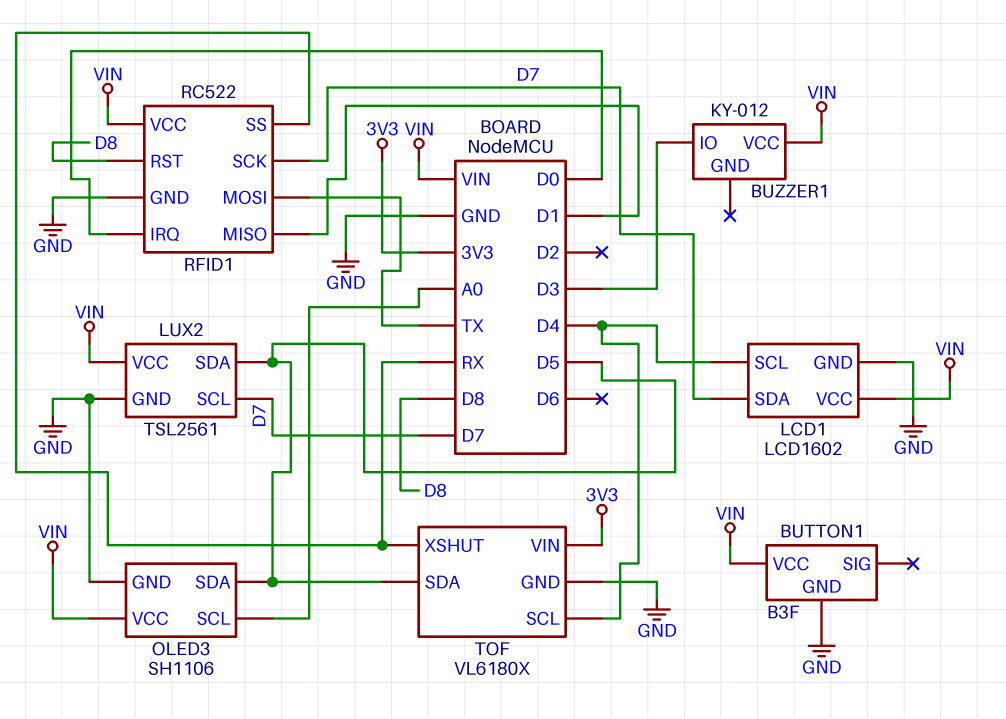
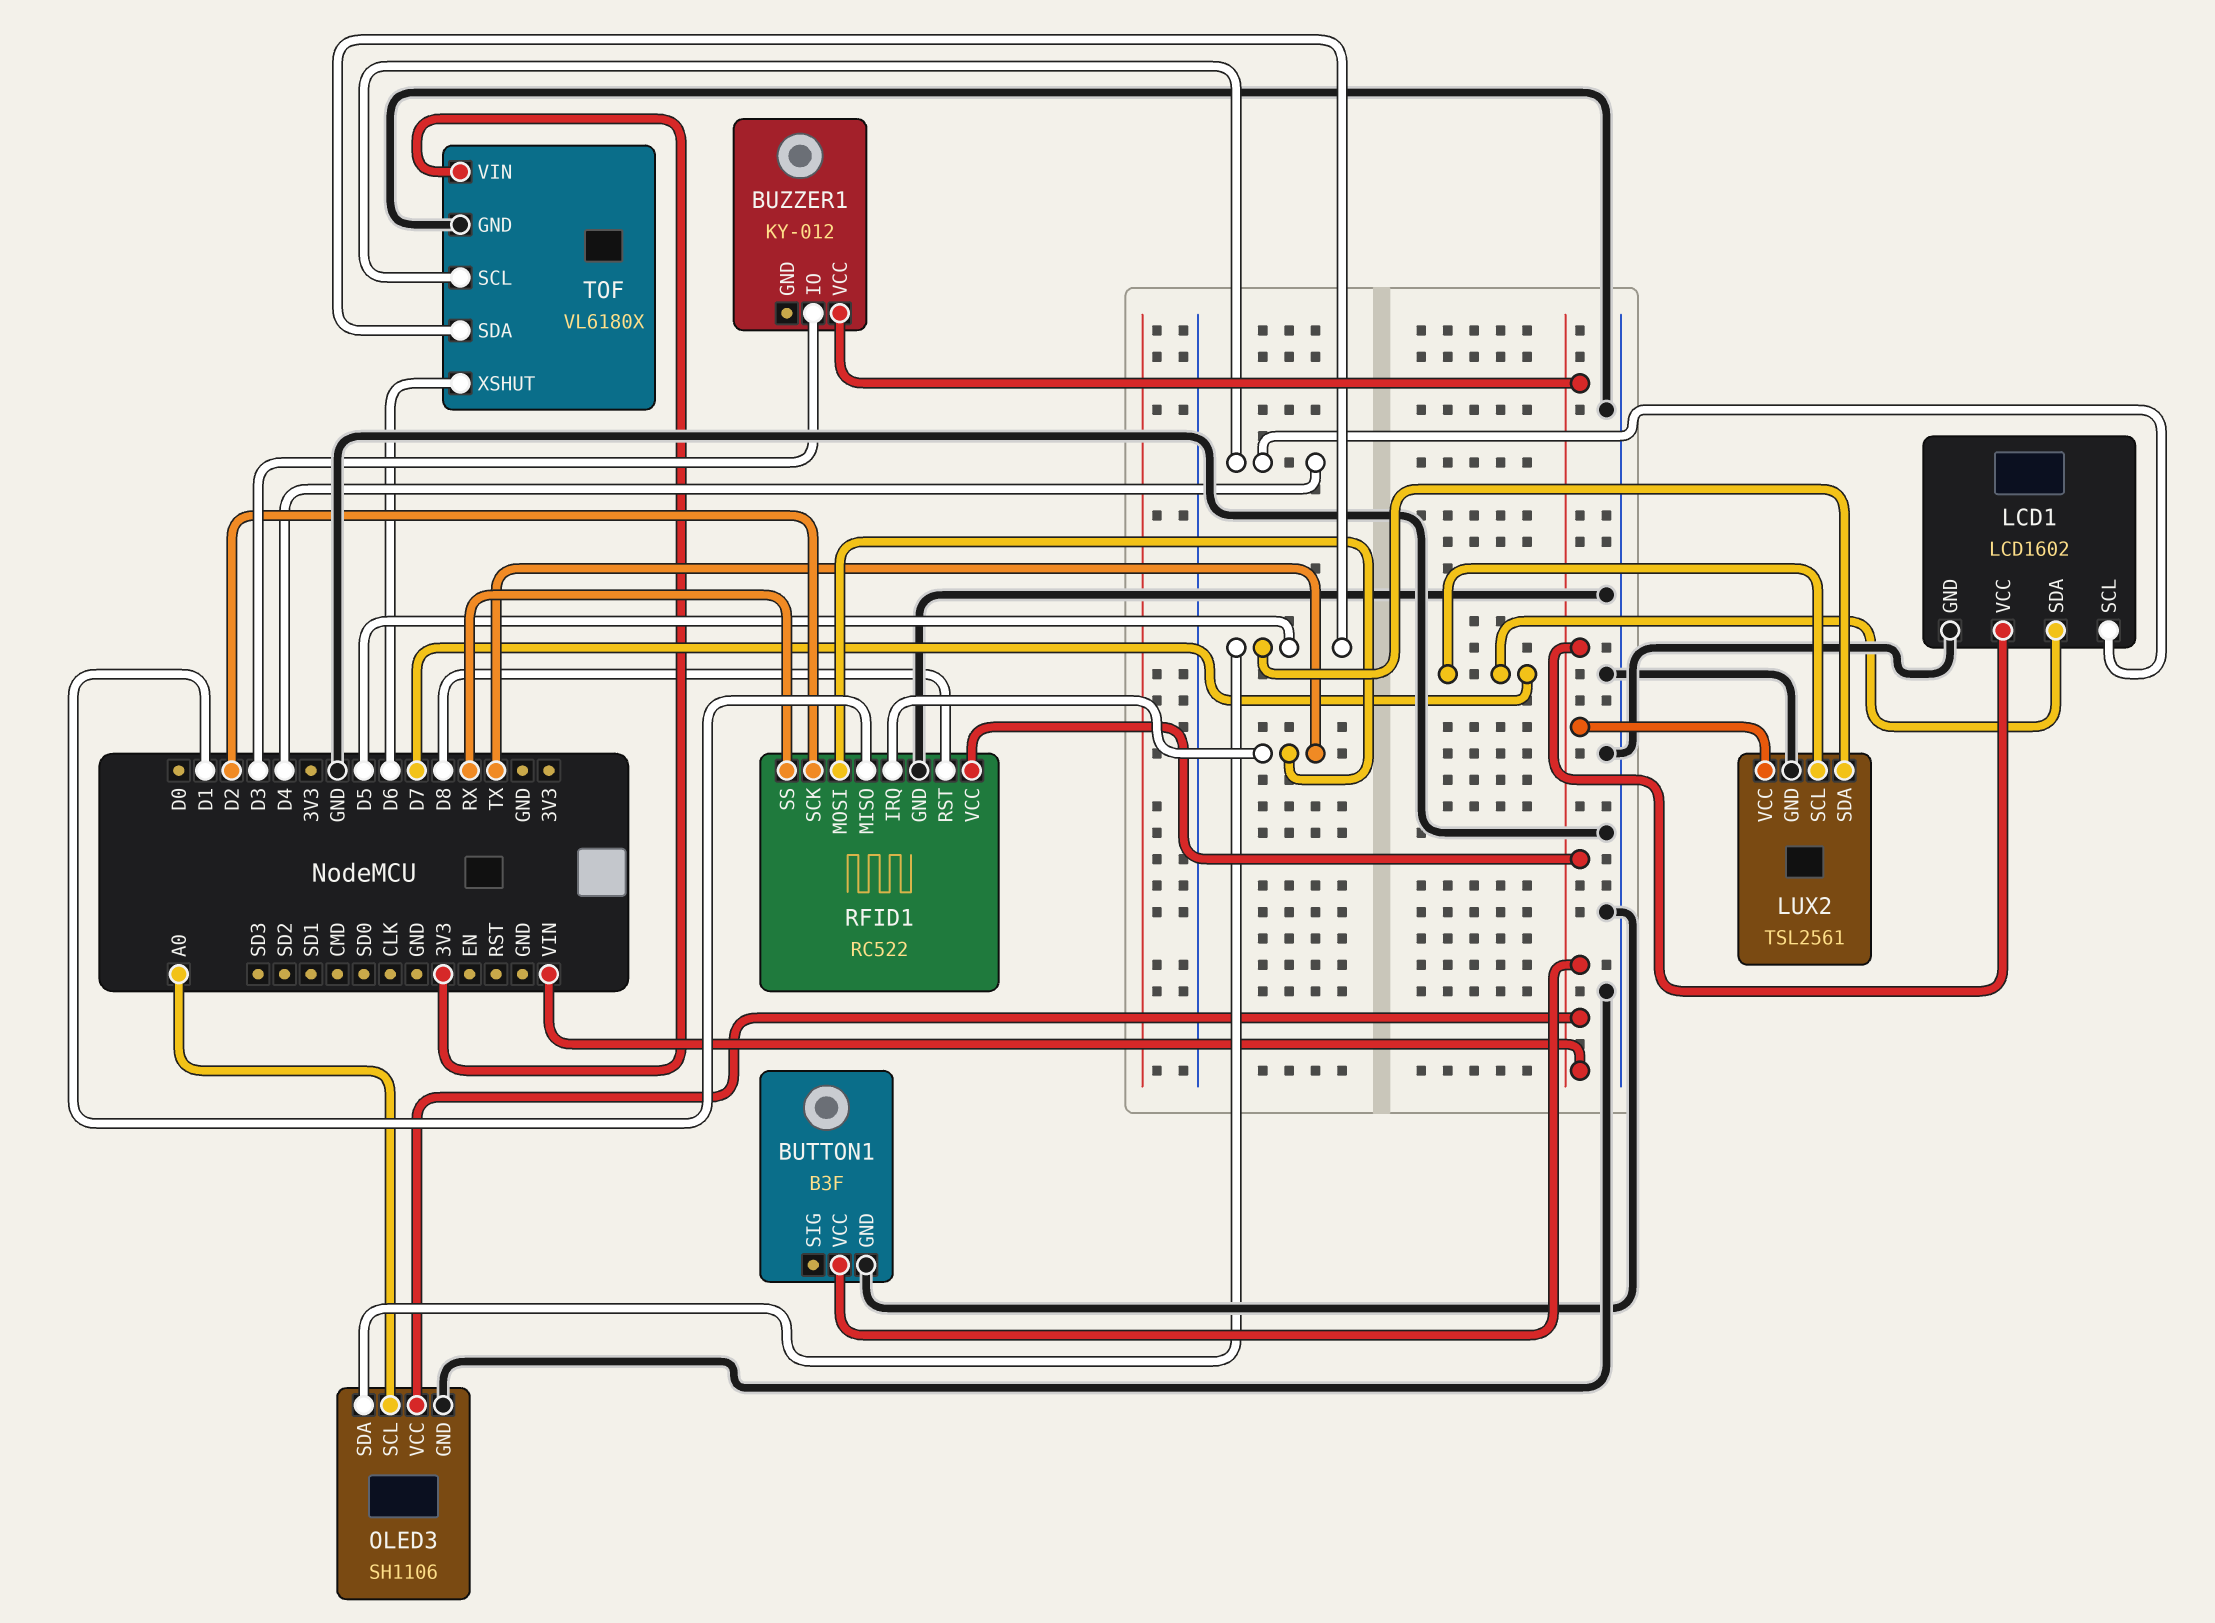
RFID1 pin IRQ: D0 -> TX
RFID1 pin SCK: D7 -> D2
TOF pin XSHUT: RX -> D6

